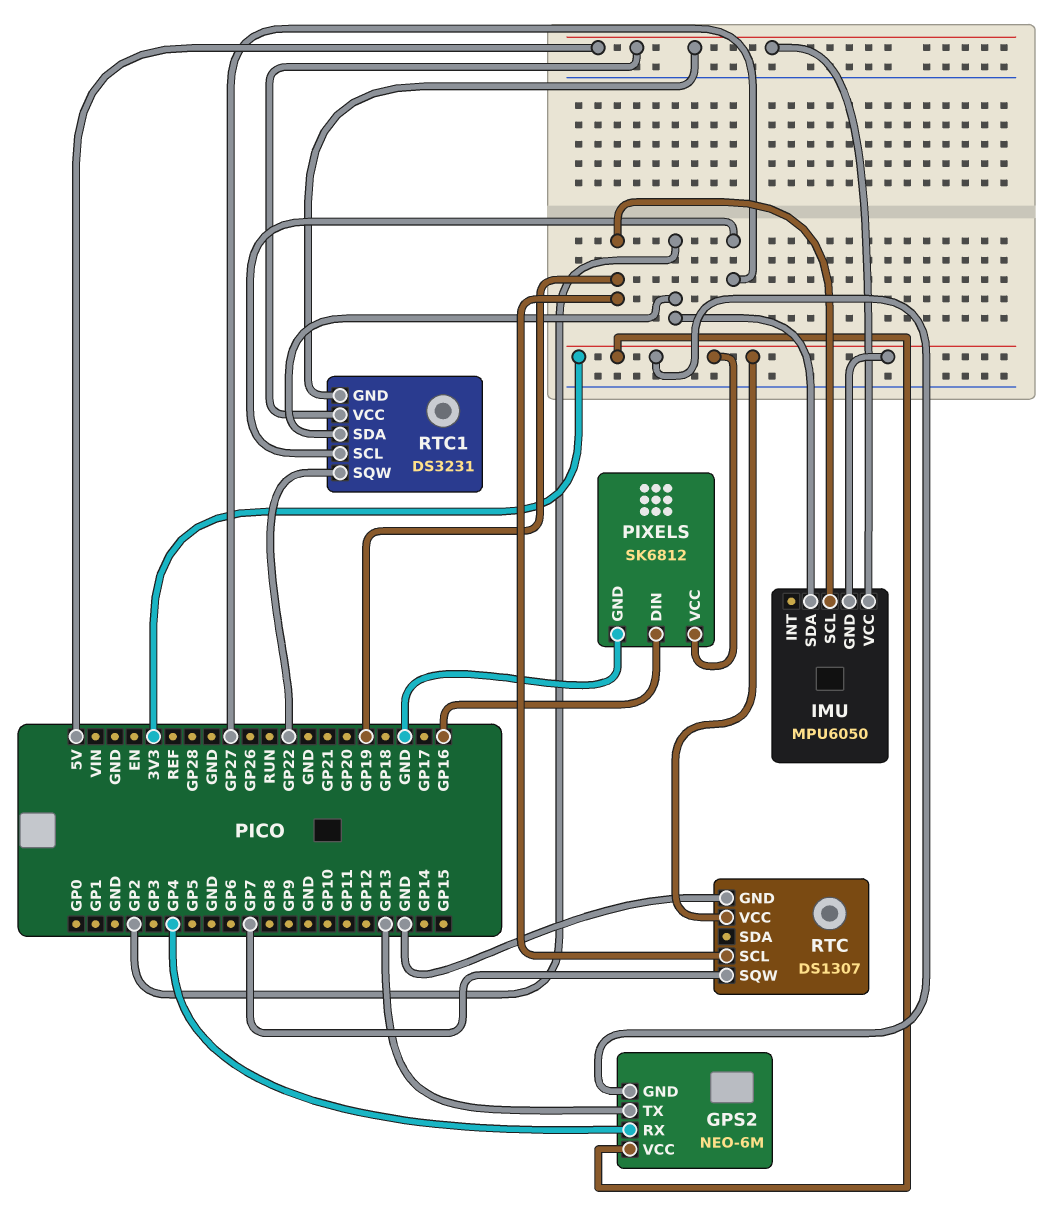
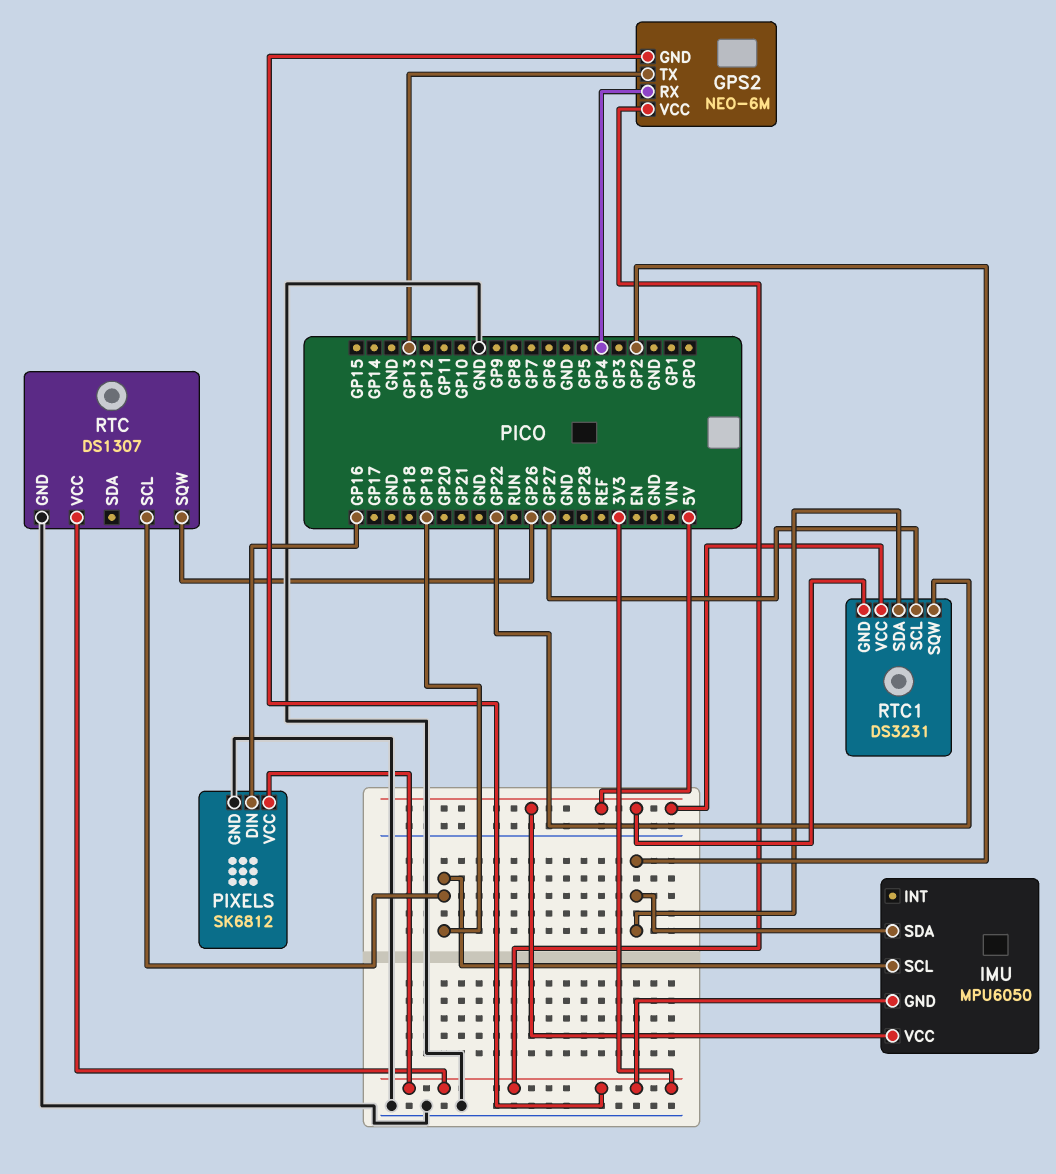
RTC pin SQW: GP7 -> GP26

